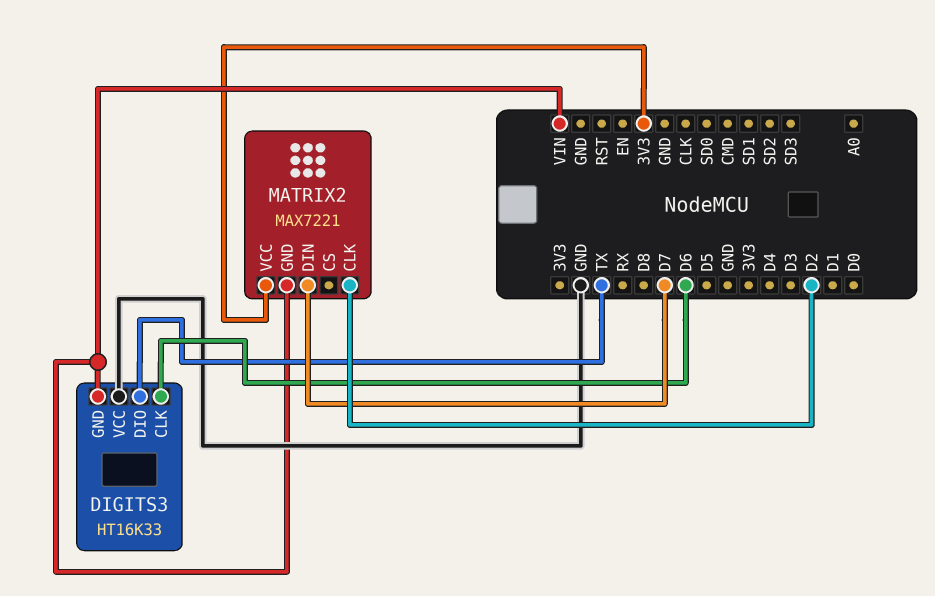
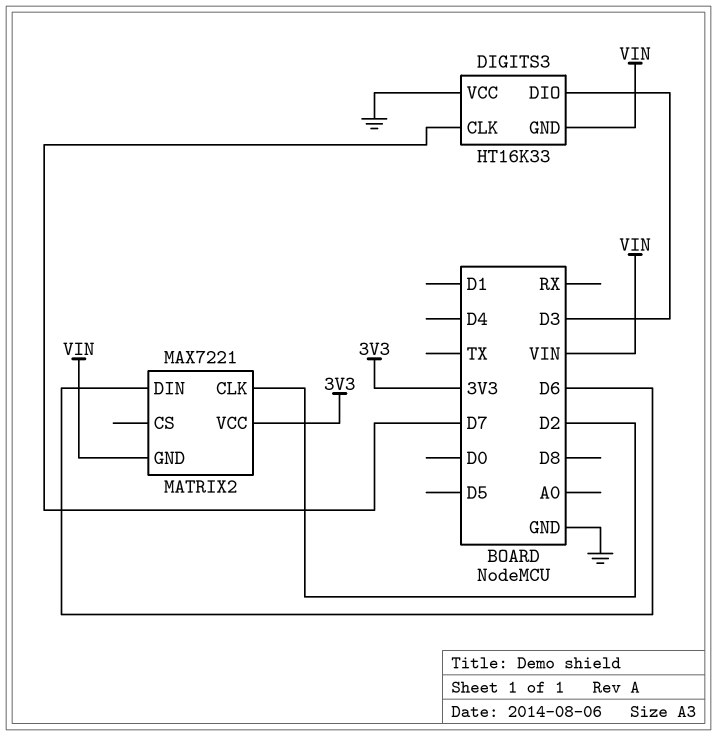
DIGITS3 pin CLK: D6 -> D7
DIGITS3 pin DIO: TX -> D3
MATRIX2 pin DIN: D7 -> D6

